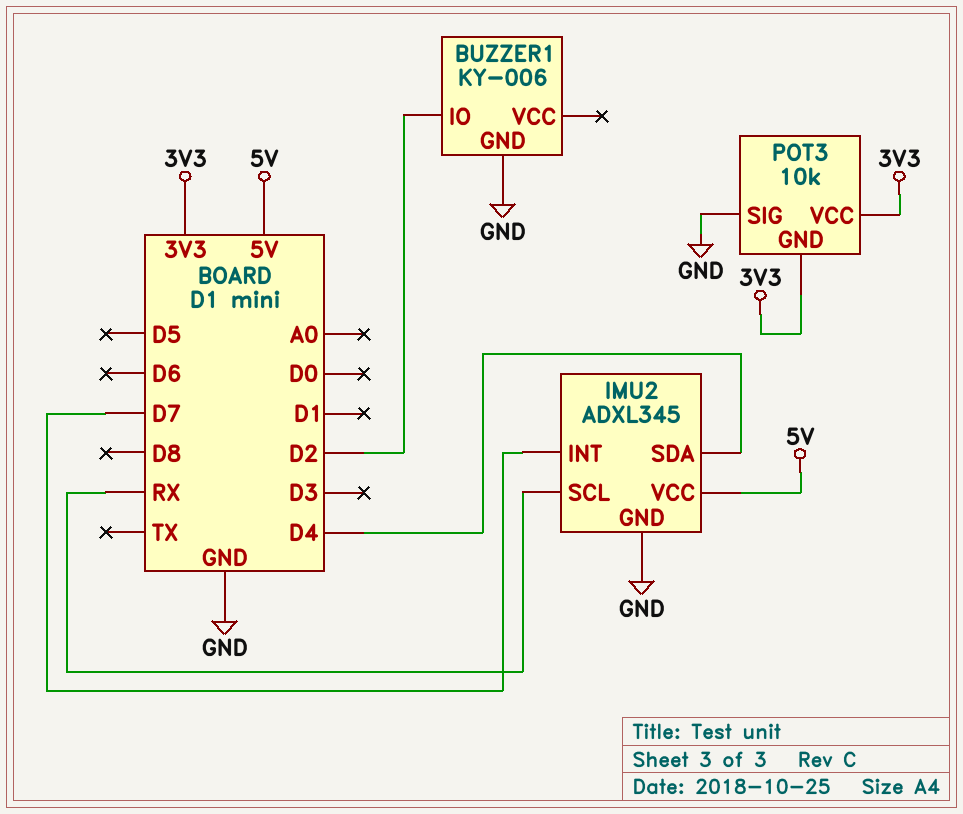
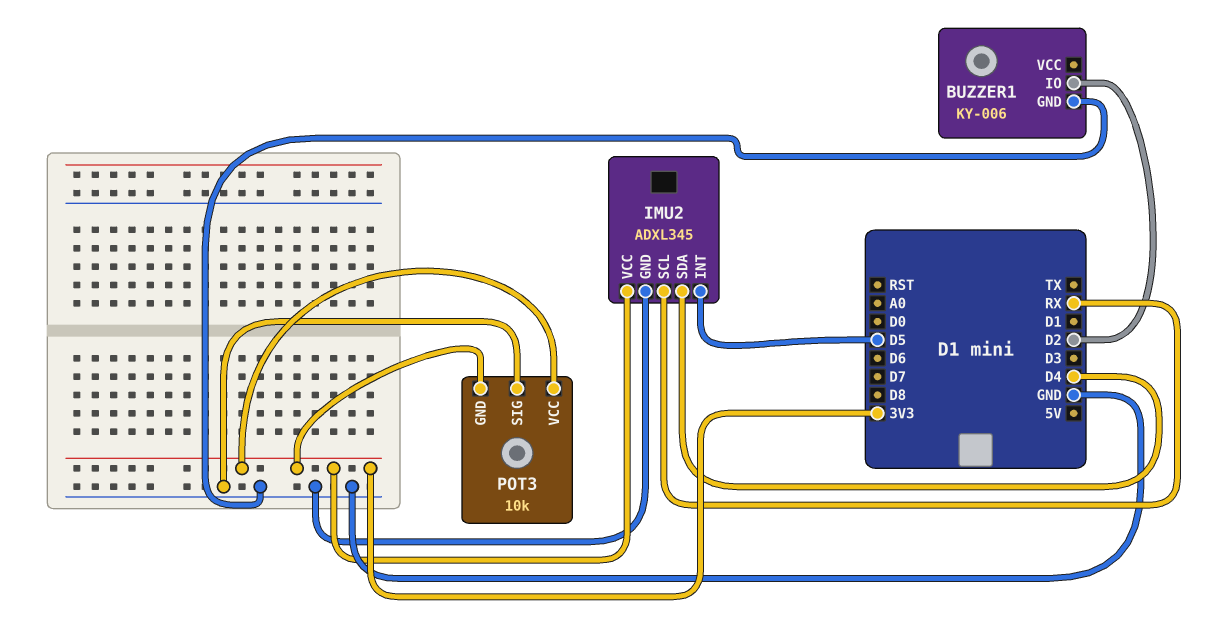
IMU2 pin INT: D7 -> D5
IMU2 pin VCC: 5V -> 3V3

